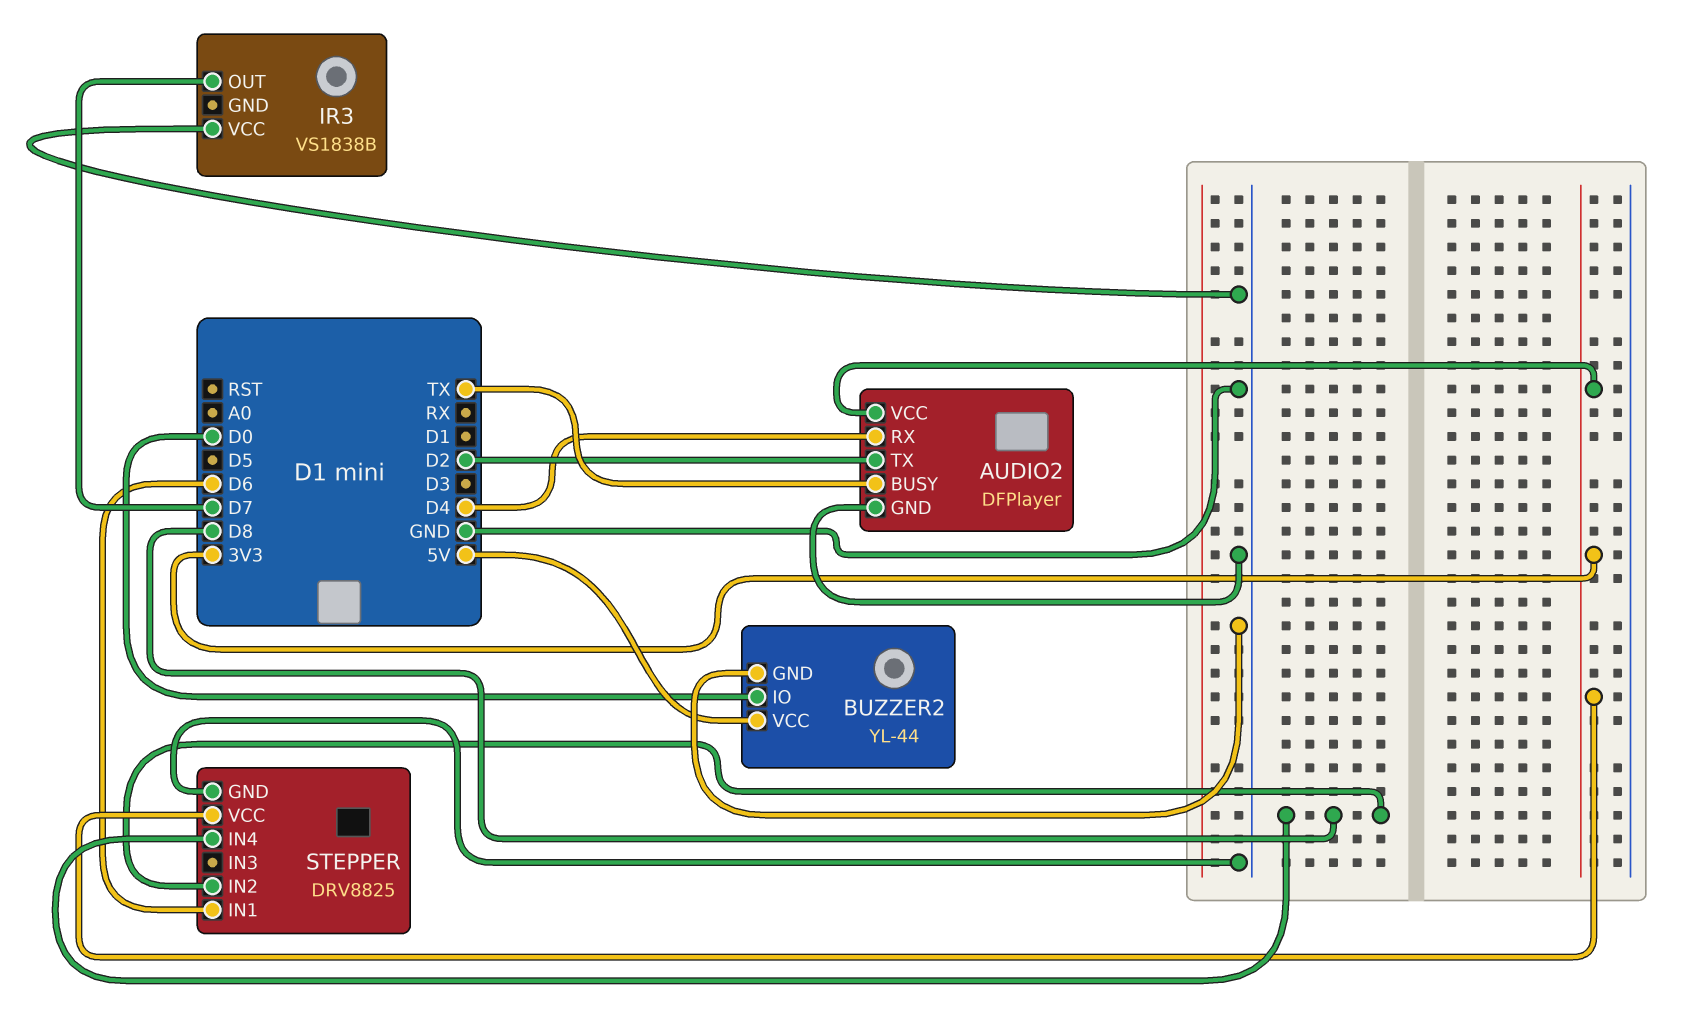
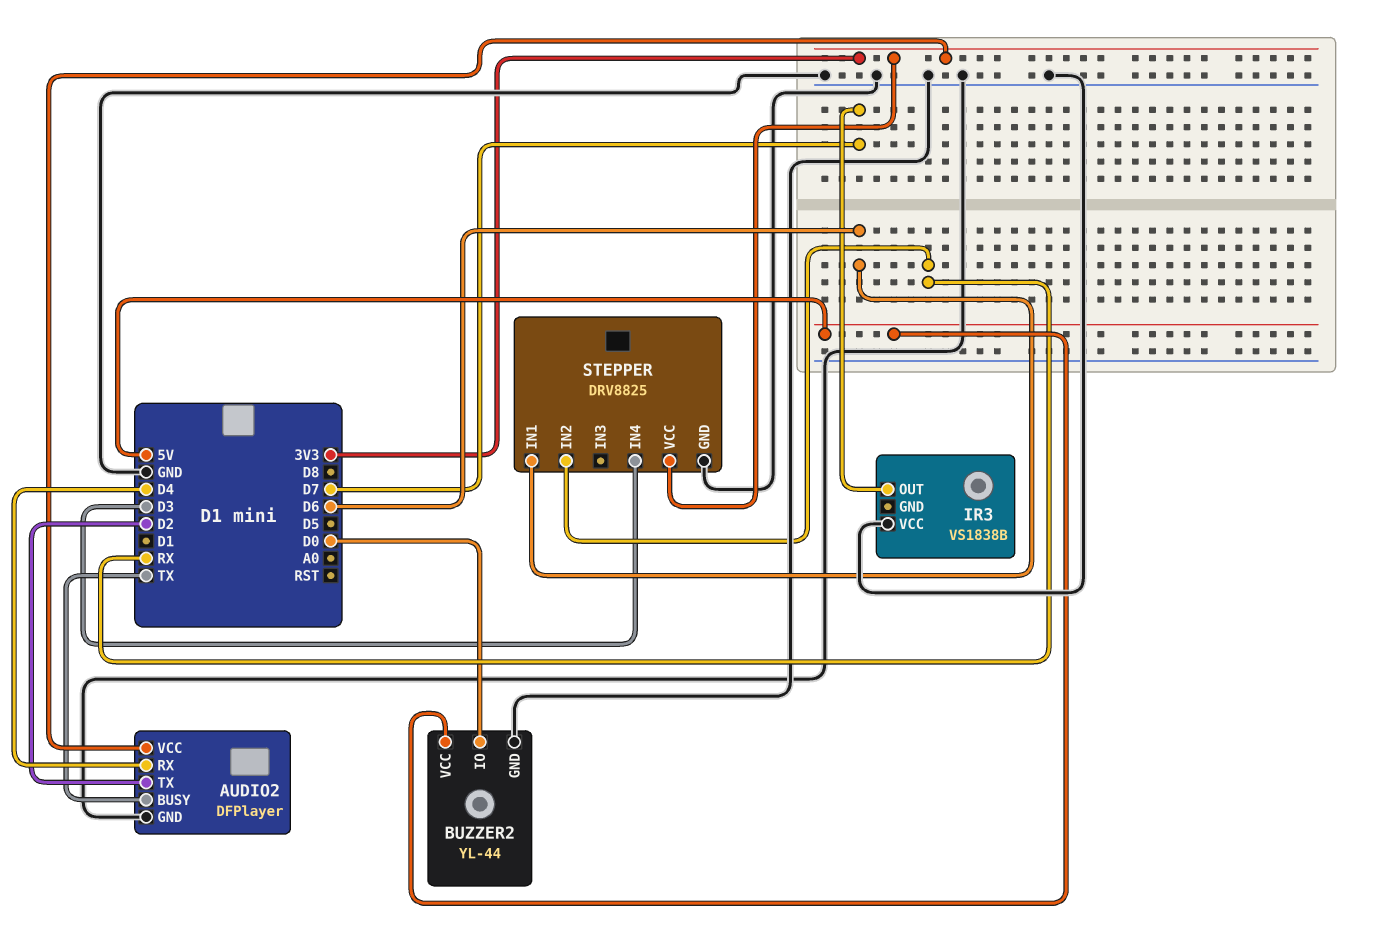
STEPPER pin IN2: D8 -> RX
STEPPER pin IN4: D8 -> D3

